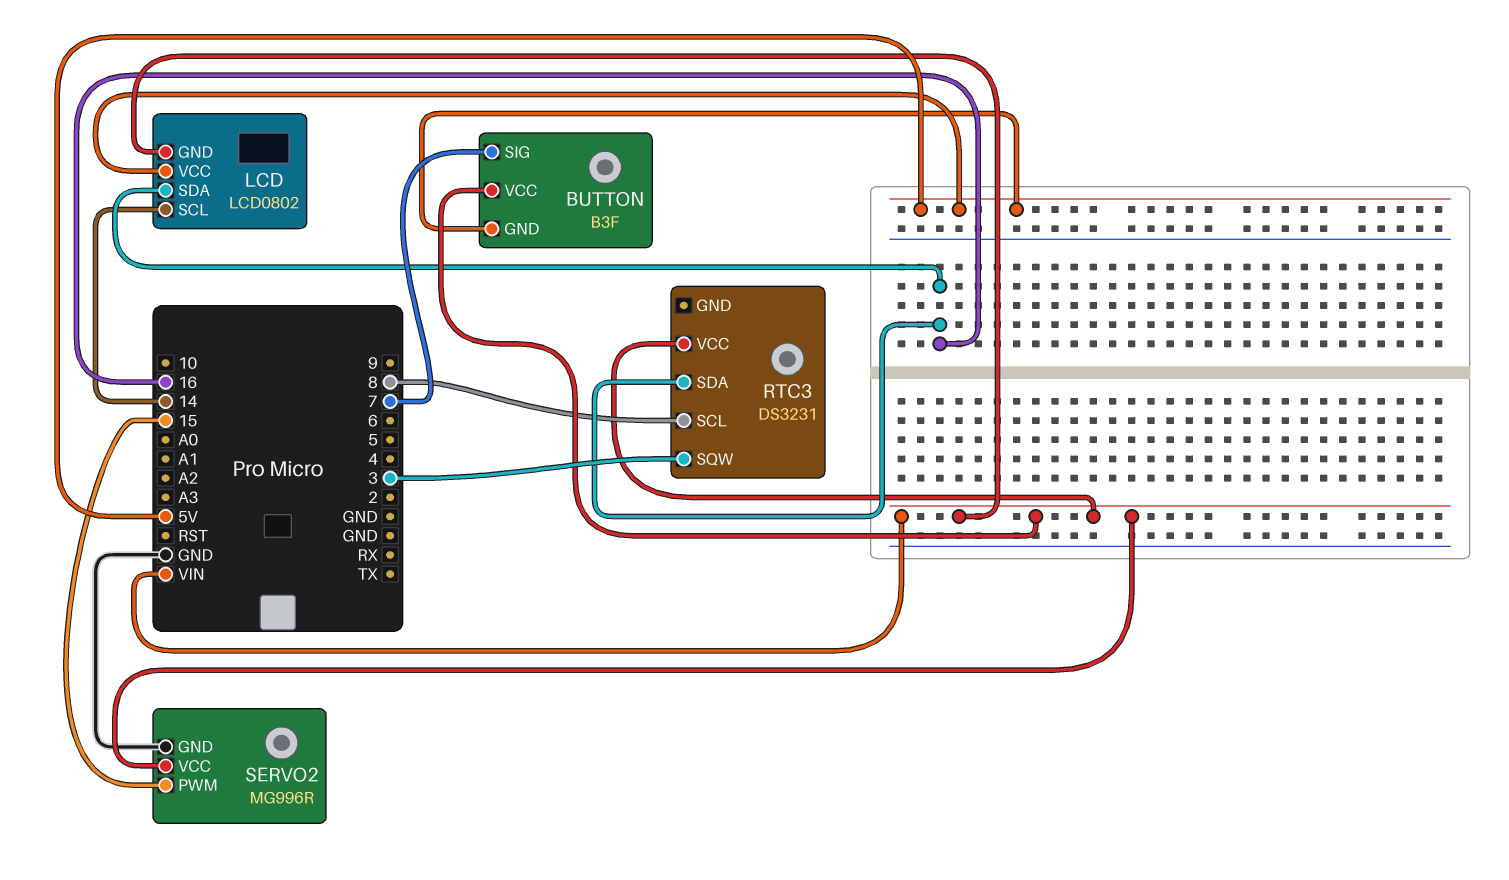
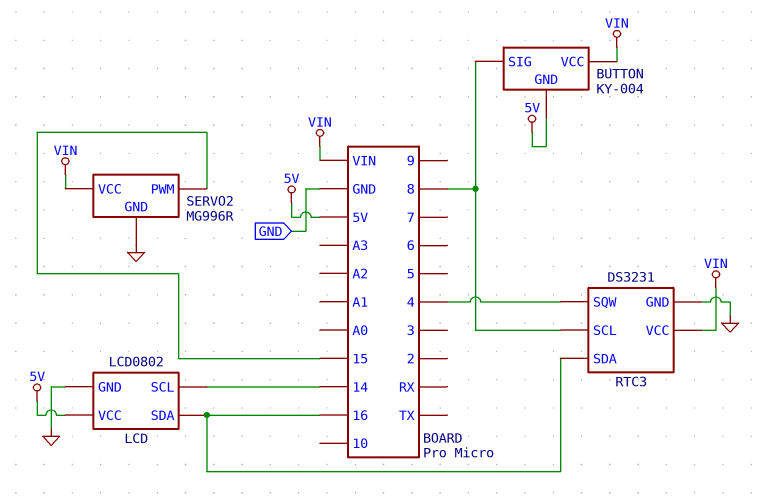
BUTTON: B3F -> KY-004
BUTTON pin SIG: 7 -> 8
LCD pin GND: VIN -> GND
RTC3 pin GND: none -> GND
RTC3 pin SQW: 3 -> 4

